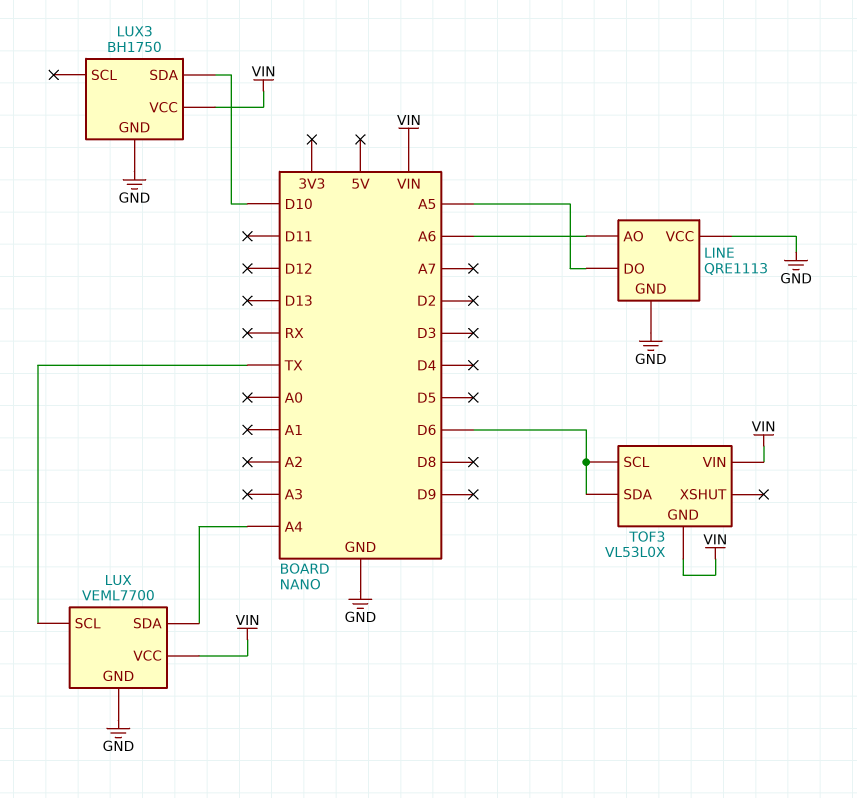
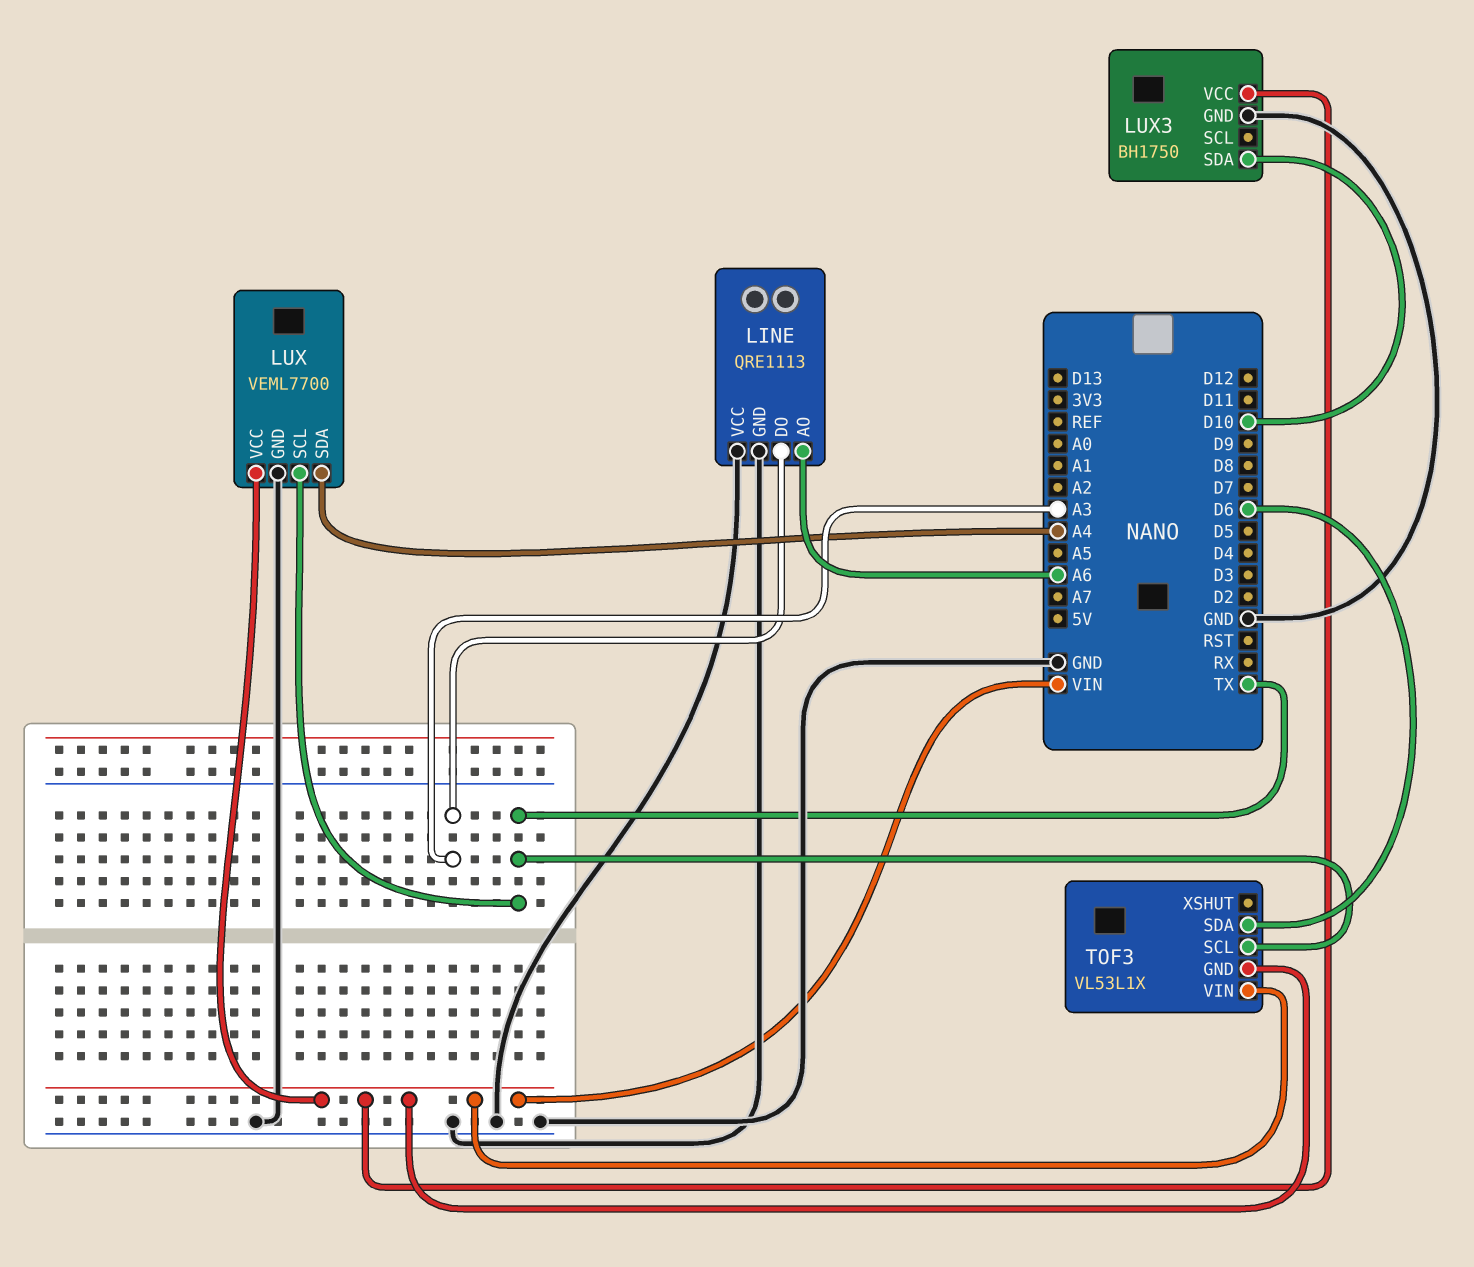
LINE pin DO: A5 -> A3
TOF3: VL53L0X -> VL53L1X
TOF3 pin SCL: D6 -> TX

